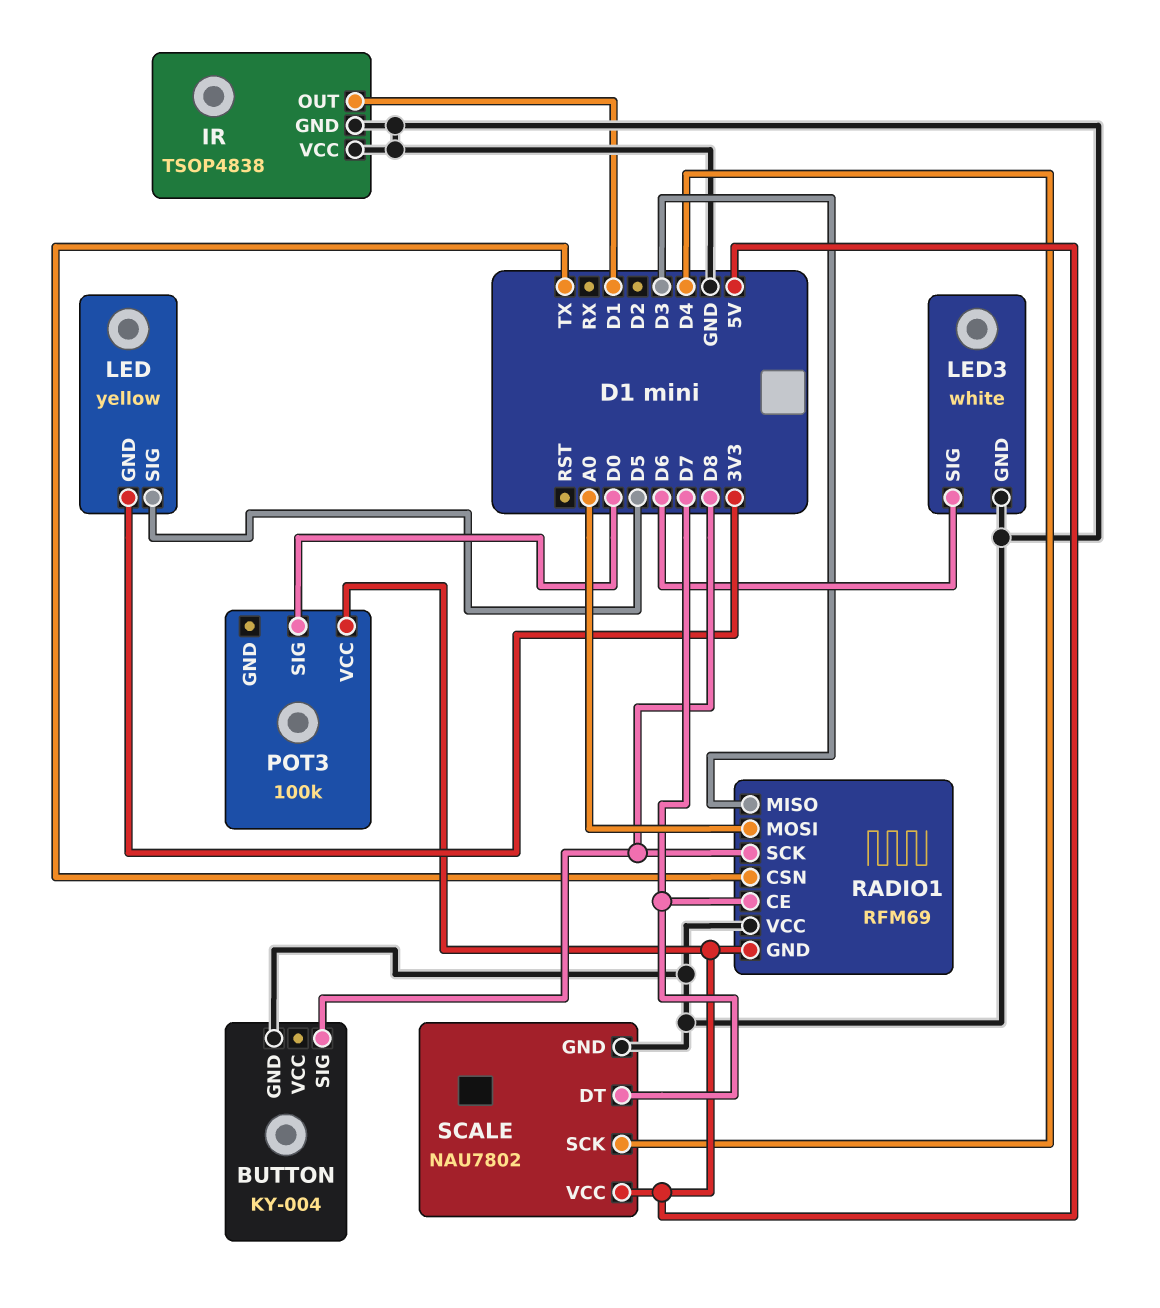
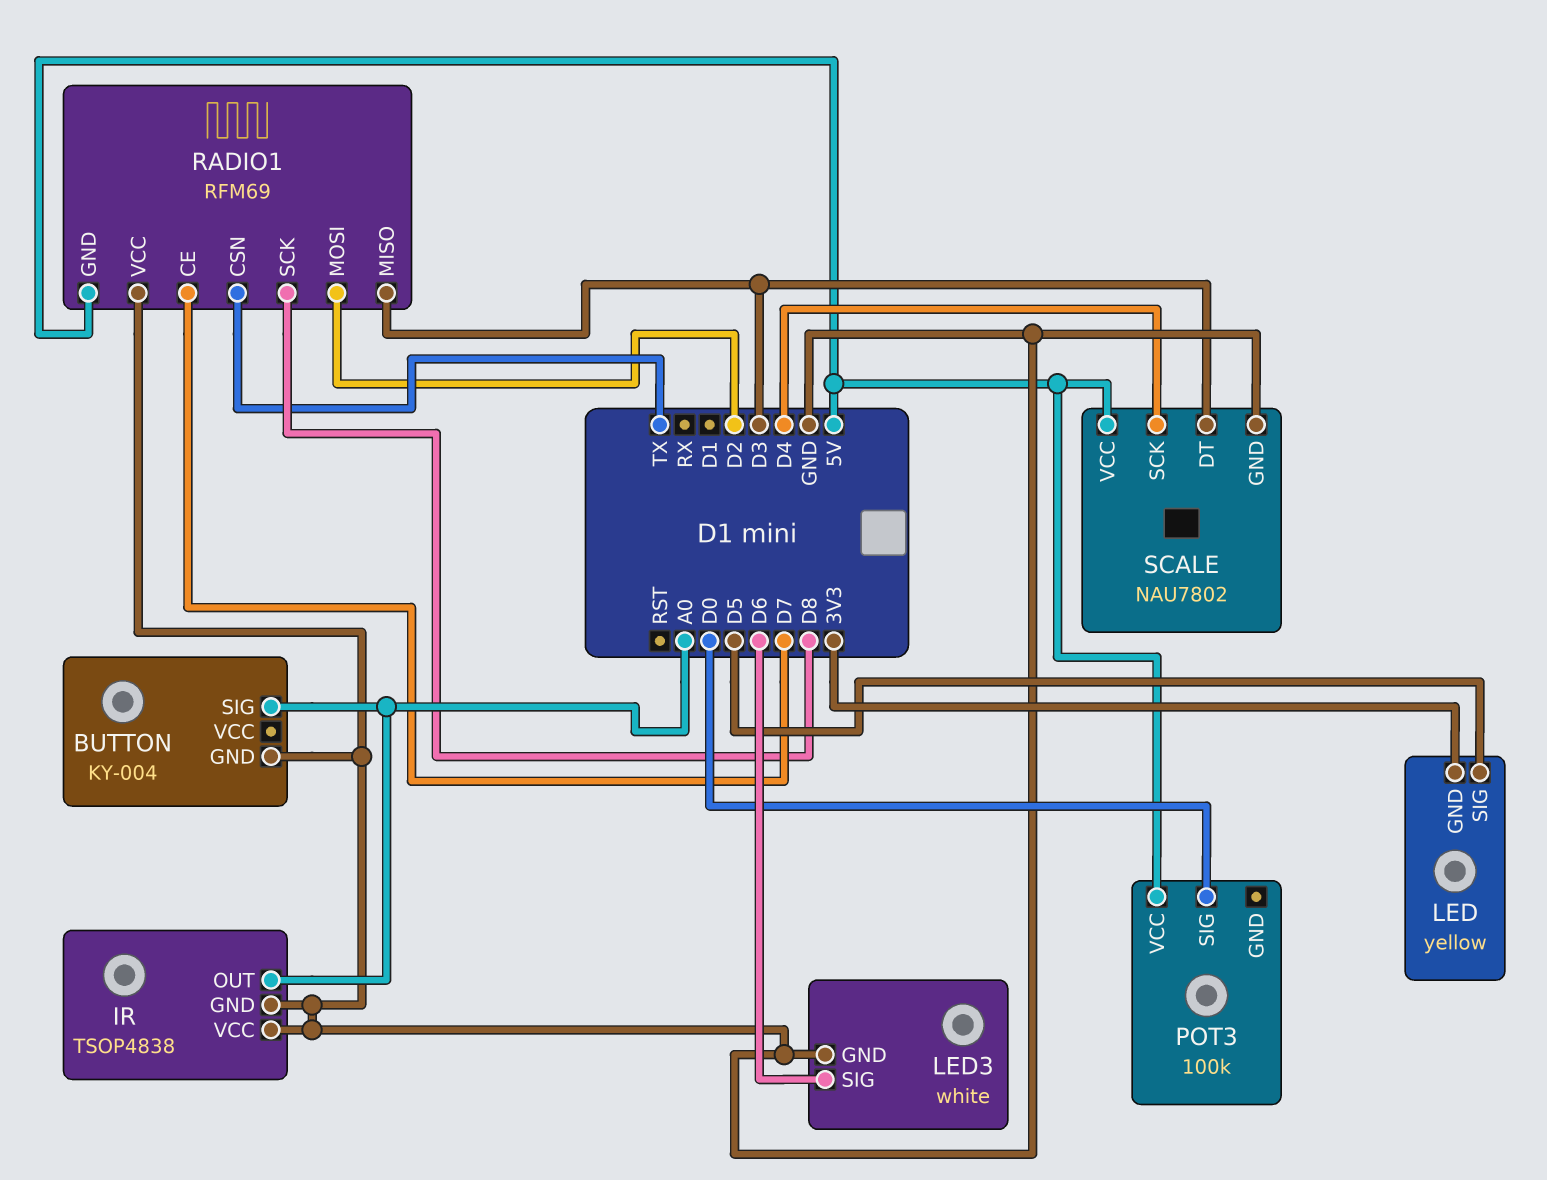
BUTTON pin SIG: D8 -> A0
IR pin OUT: D1 -> A0
RADIO1 pin MOSI: A0 -> D2
SCALE pin DT: D7 -> D3

